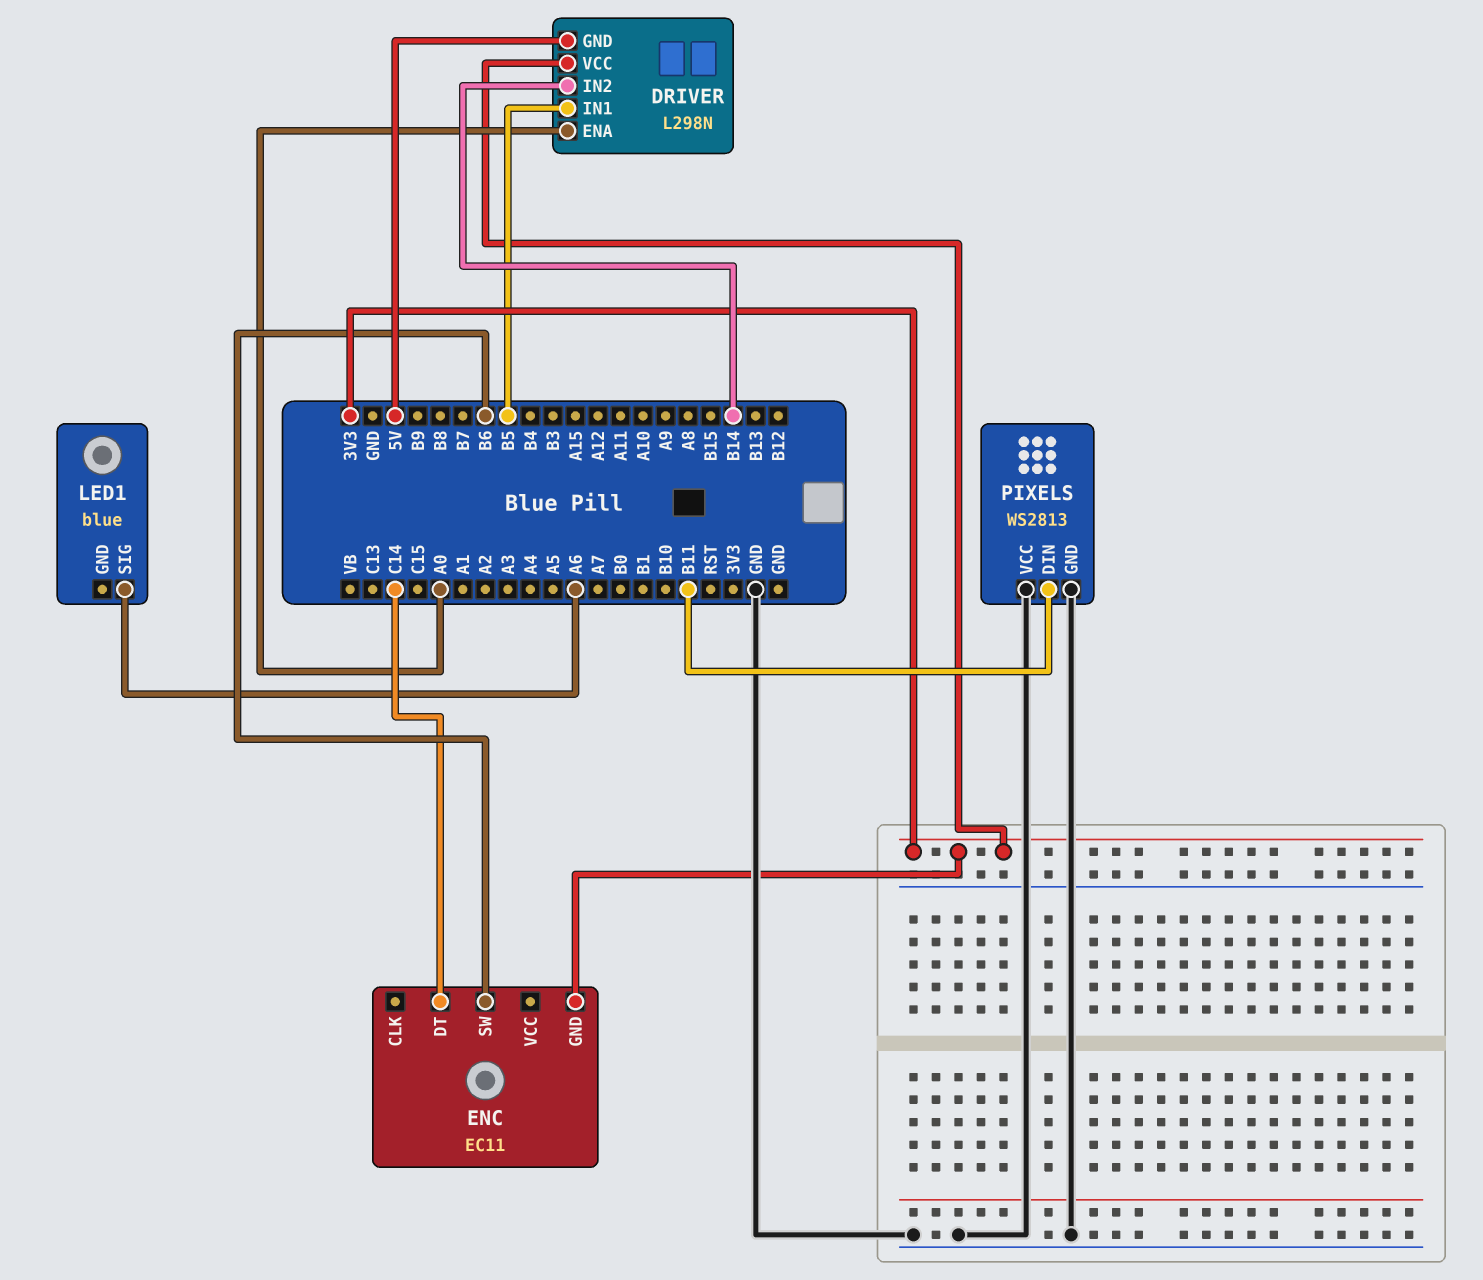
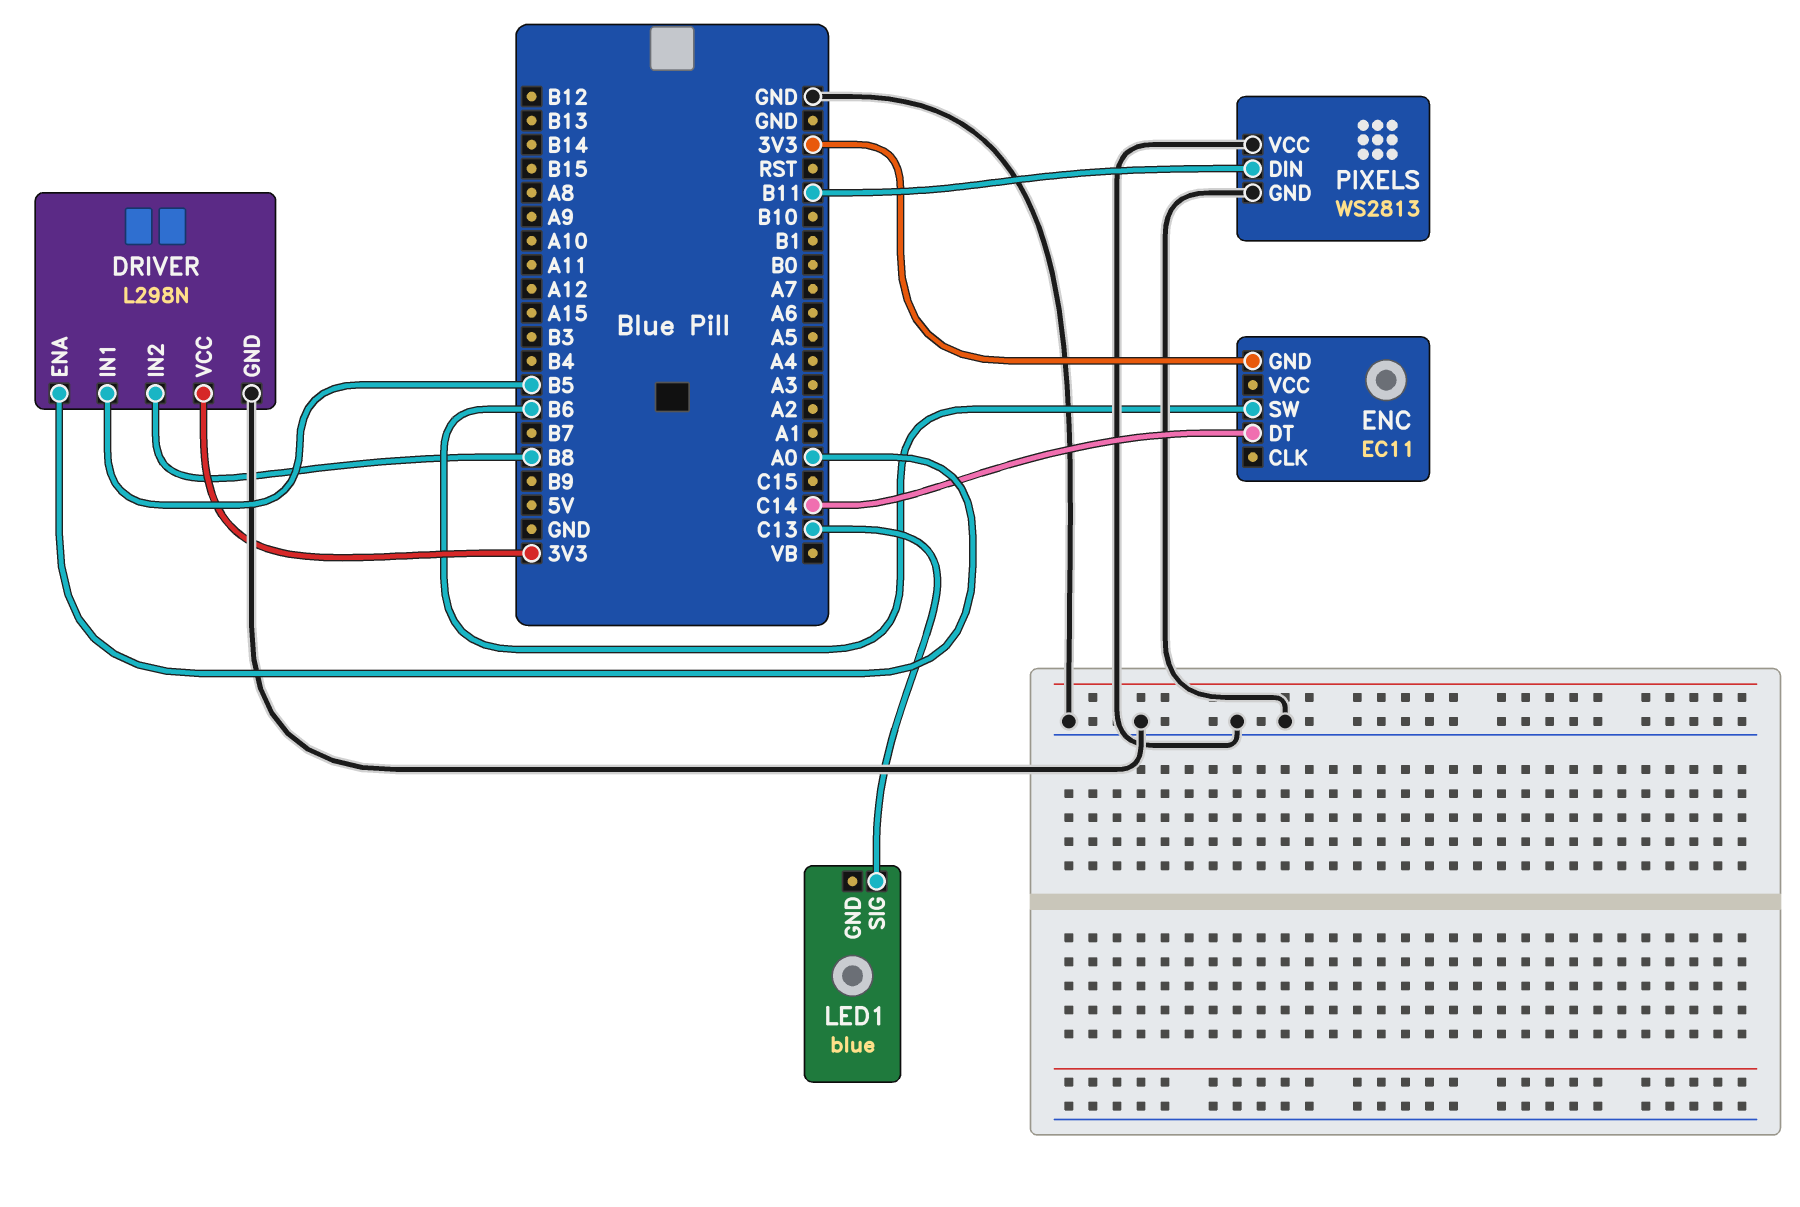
DRIVER pin GND: 5V -> GND
DRIVER pin IN2: B14 -> B8
LED1 pin SIG: A6 -> C13

